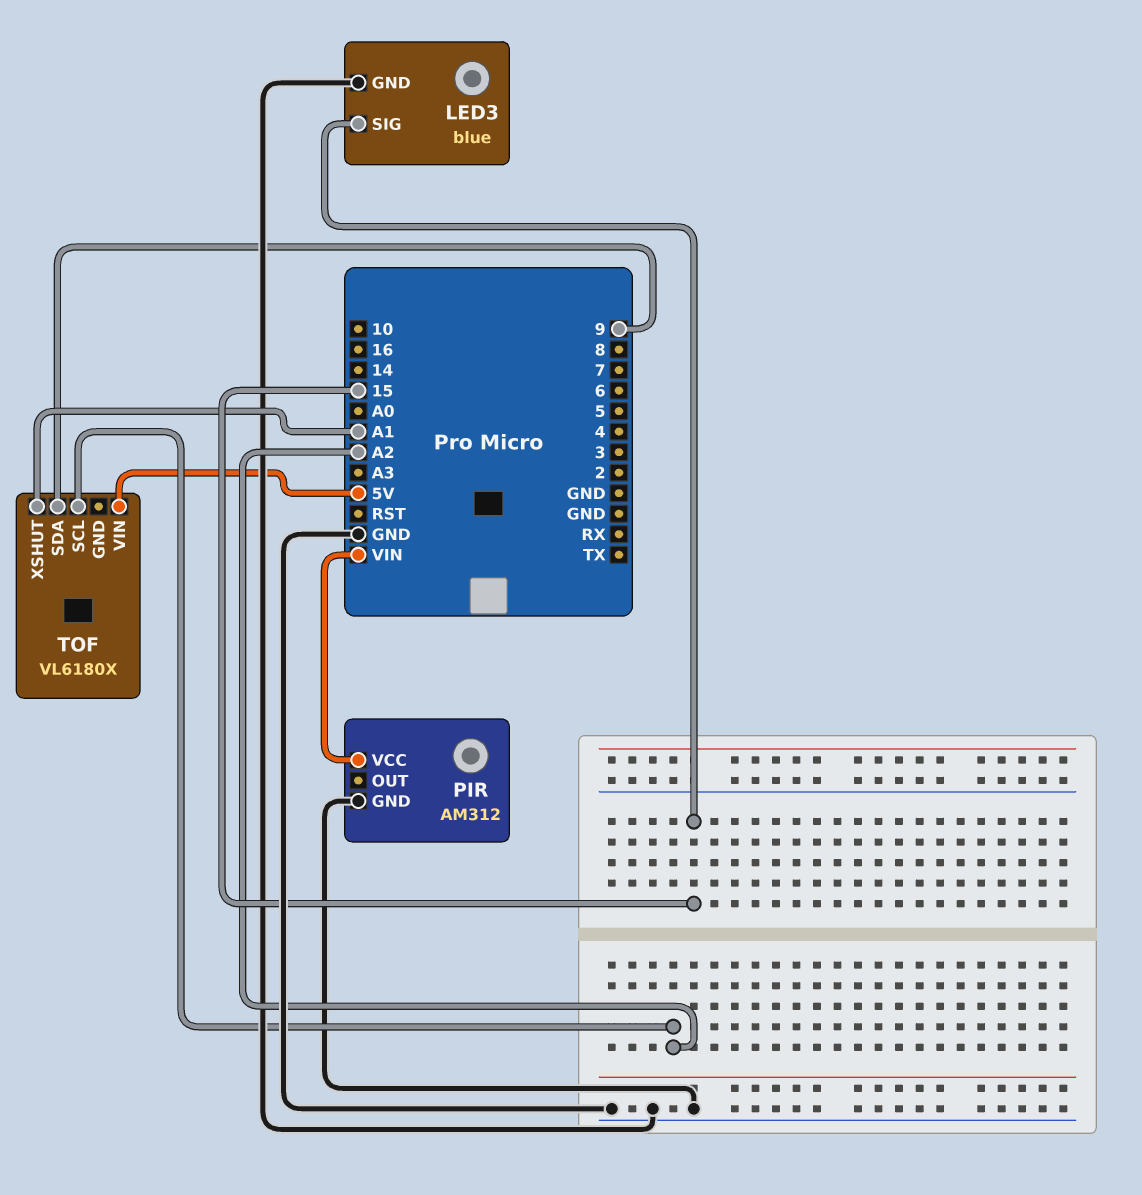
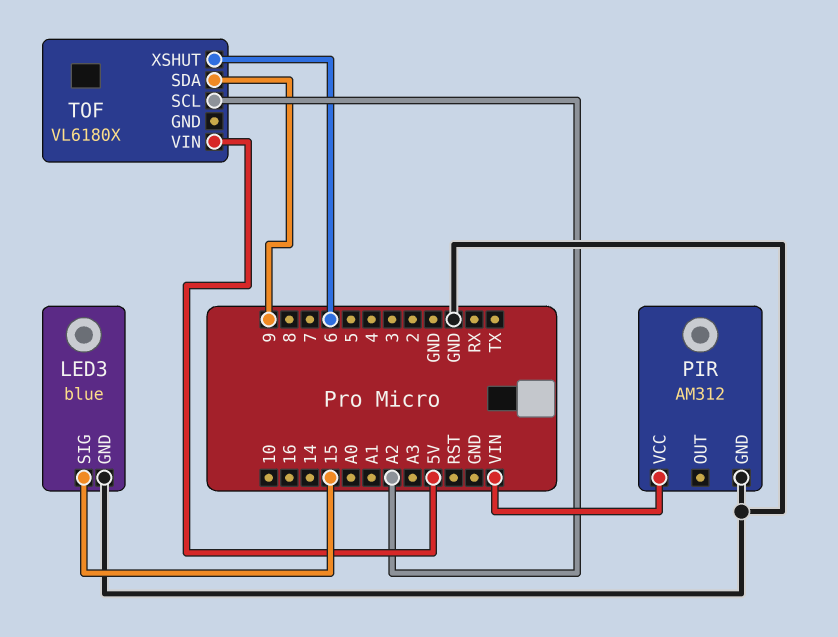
TOF pin XSHUT: A1 -> 6

